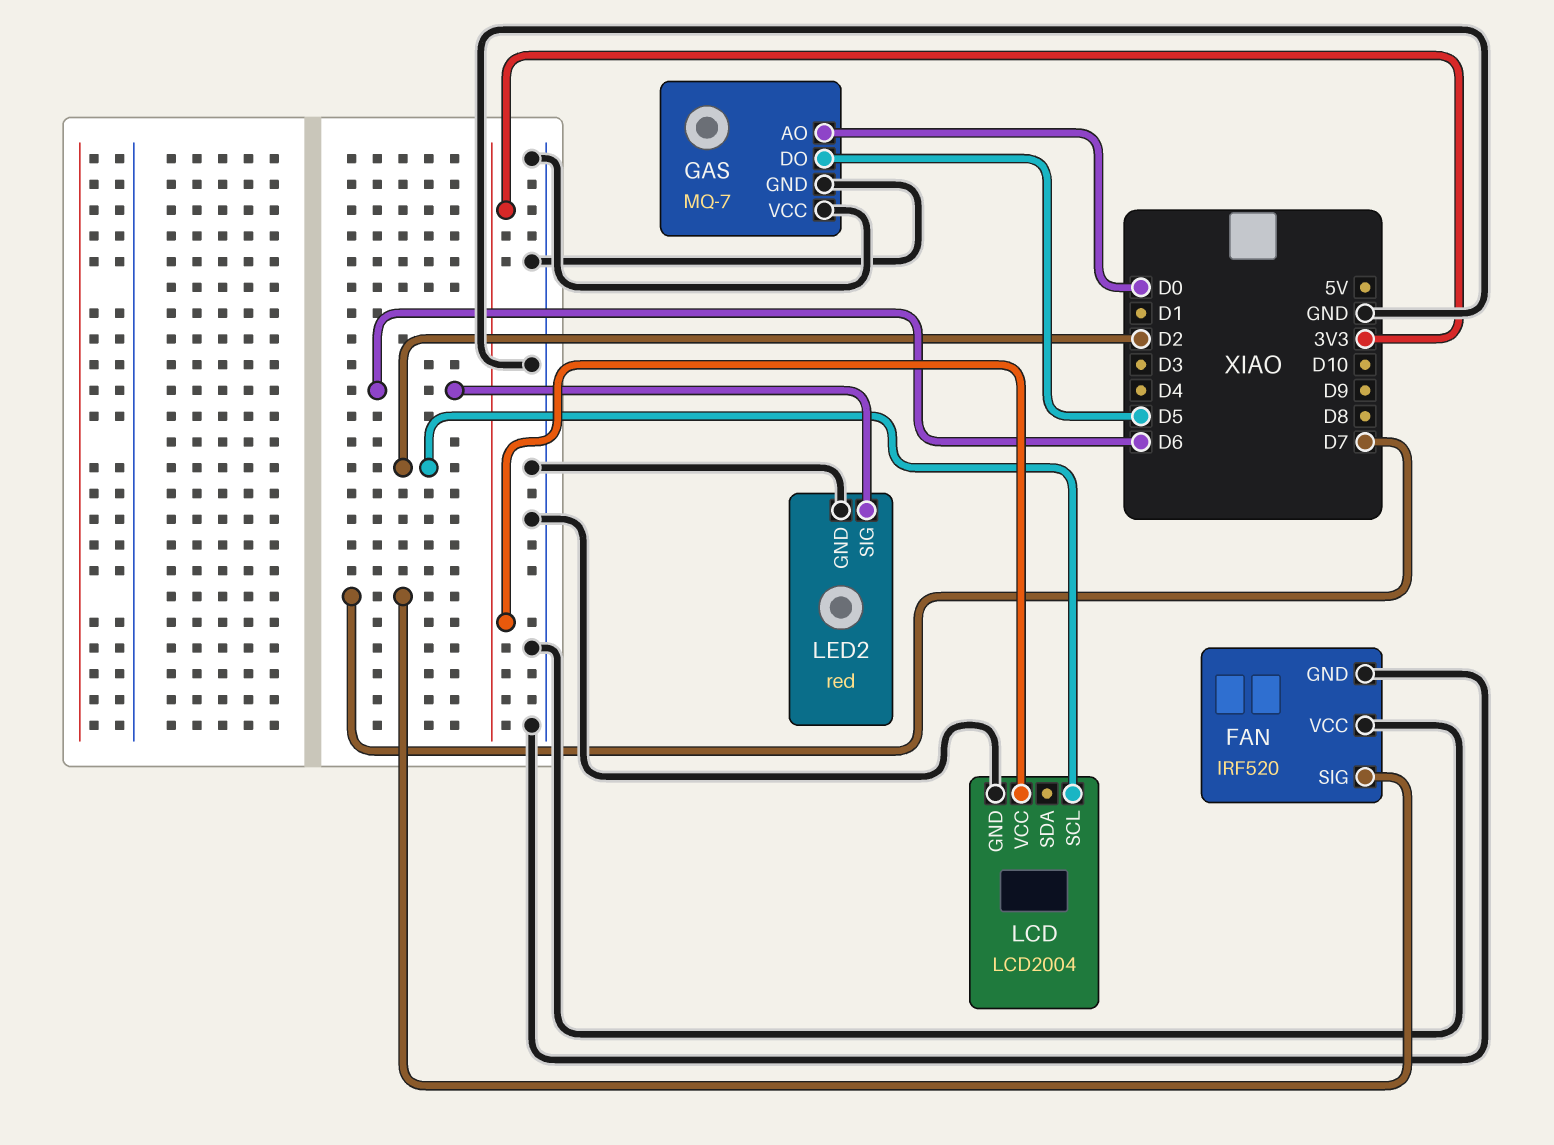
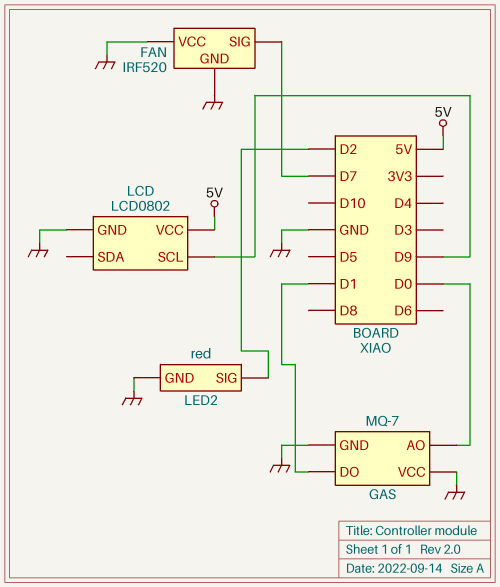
GAS pin DO: D5 -> D1
LCD: LCD2004 -> LCD0802
LCD pin SCL: D2 -> D9
LCD pin VCC: 3V3 -> 5V
LED2 pin SIG: D6 -> D2

